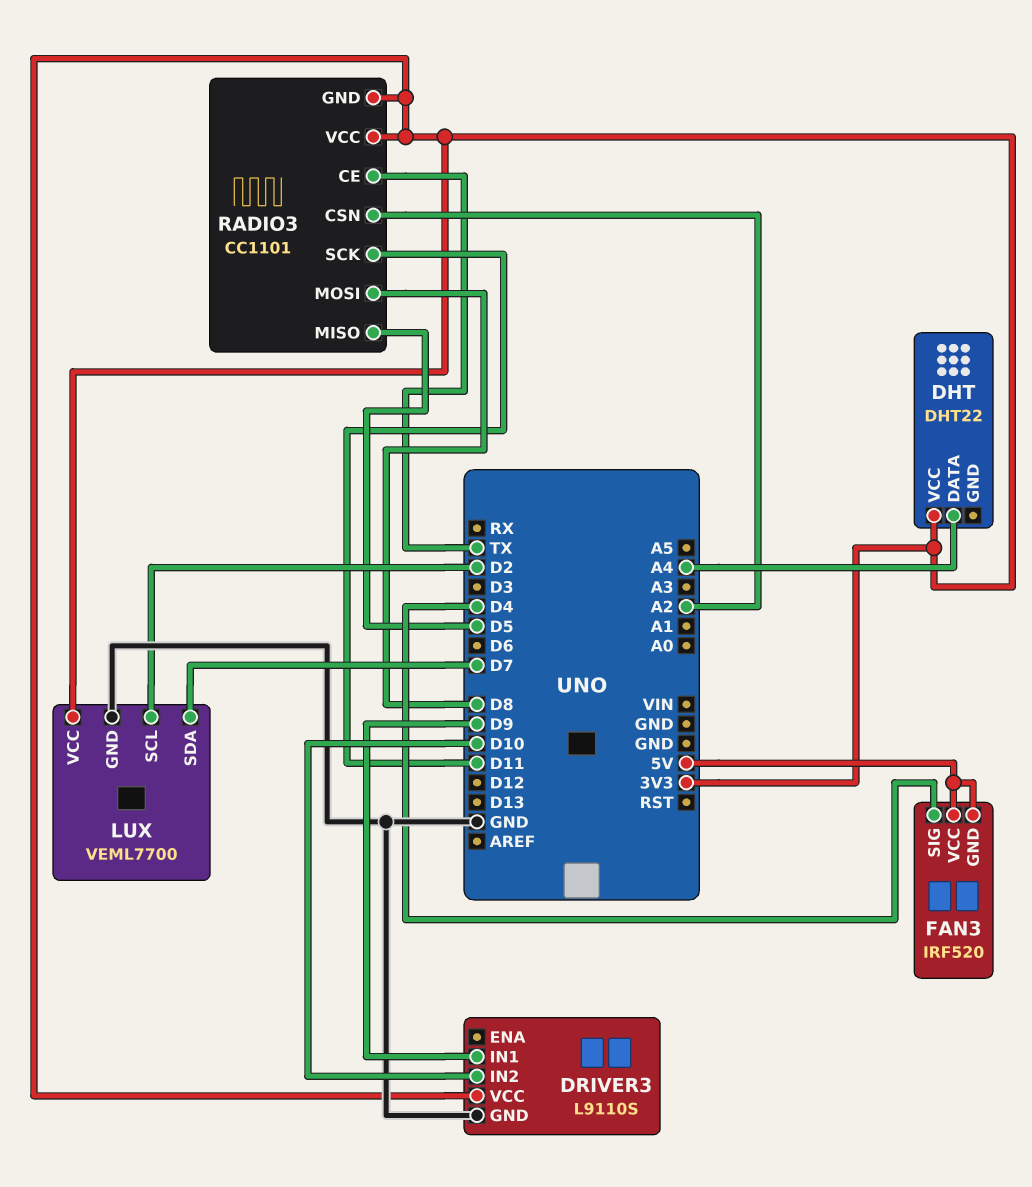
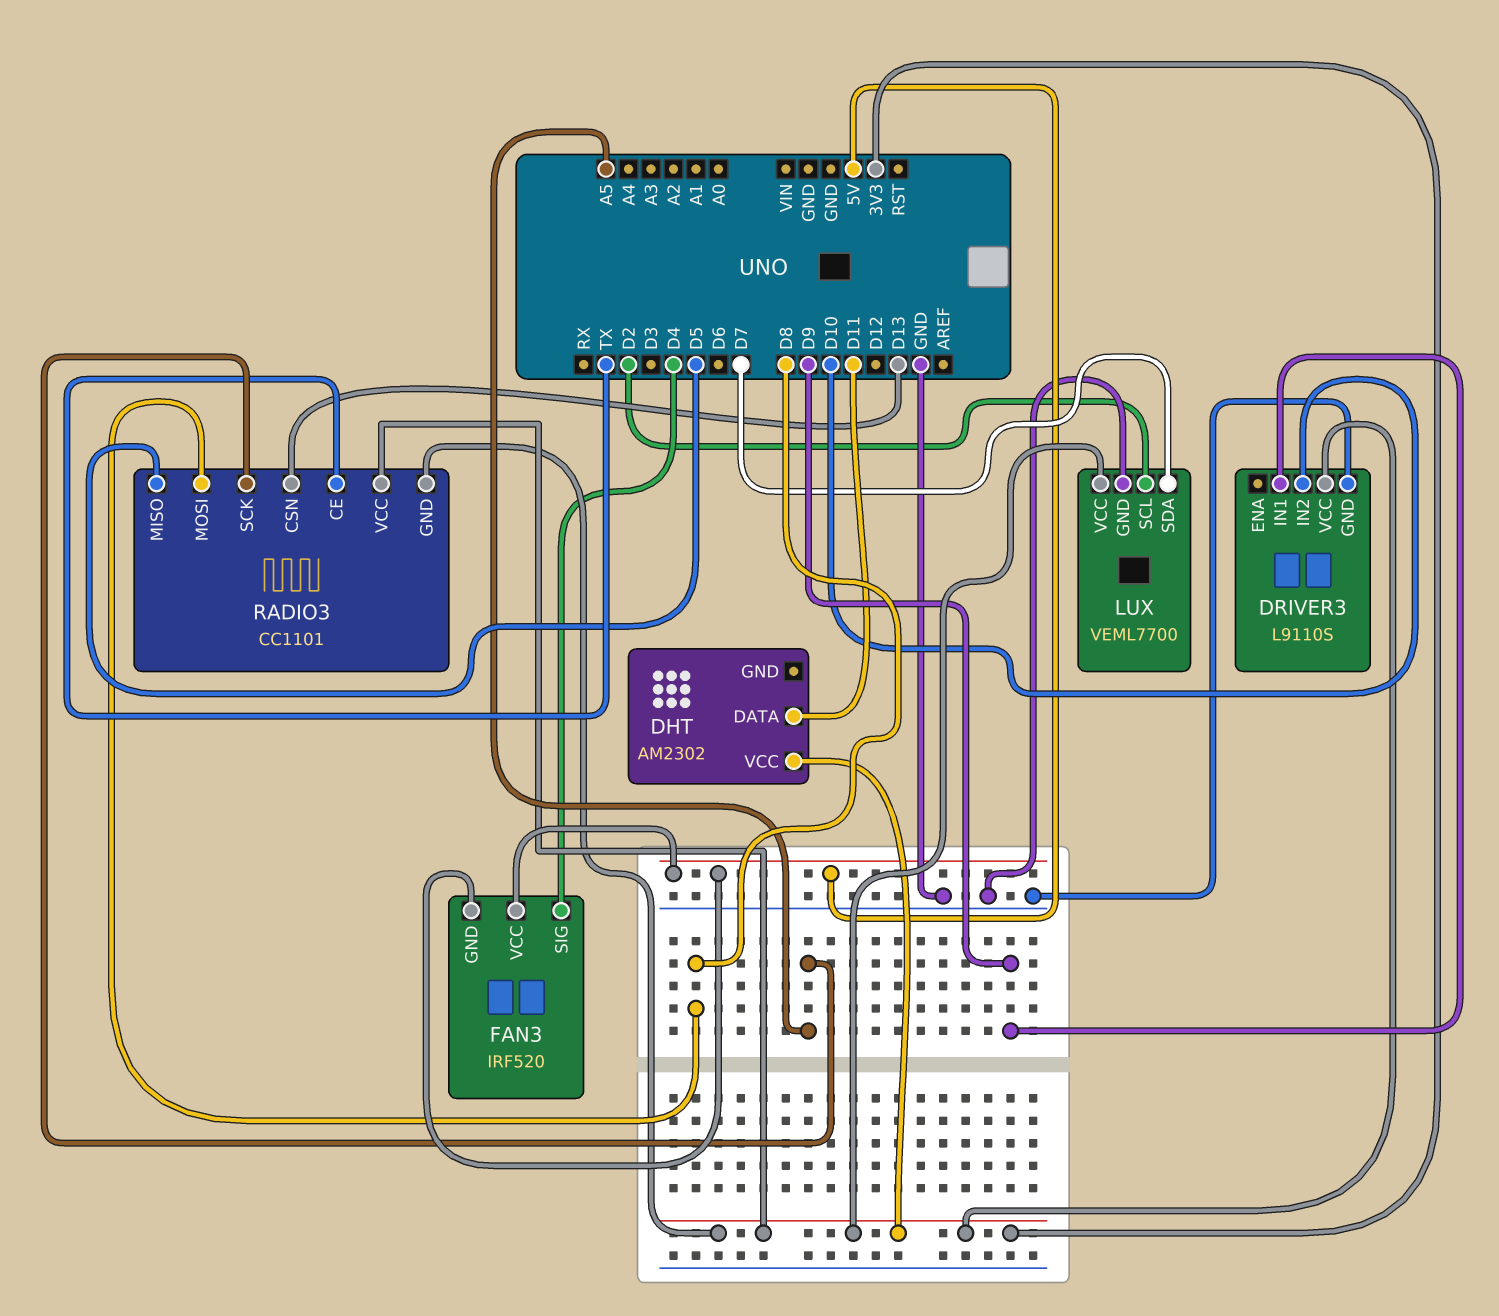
DHT: DHT22 -> AM2302
DHT pin DATA: A4 -> D11
RADIO3 pin CSN: A2 -> D13
RADIO3 pin SCK: D11 -> A5

